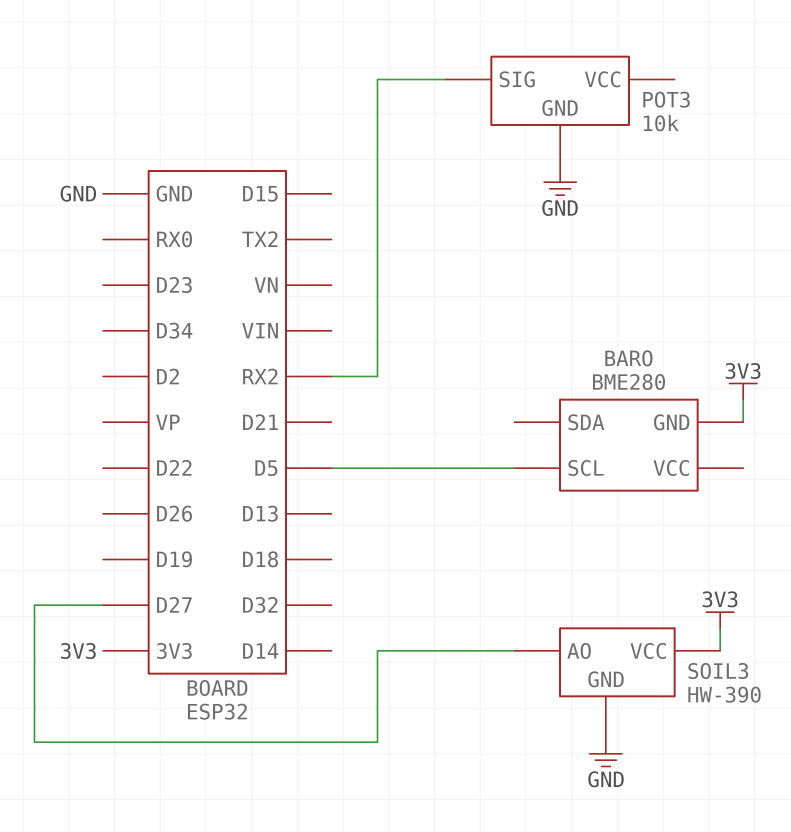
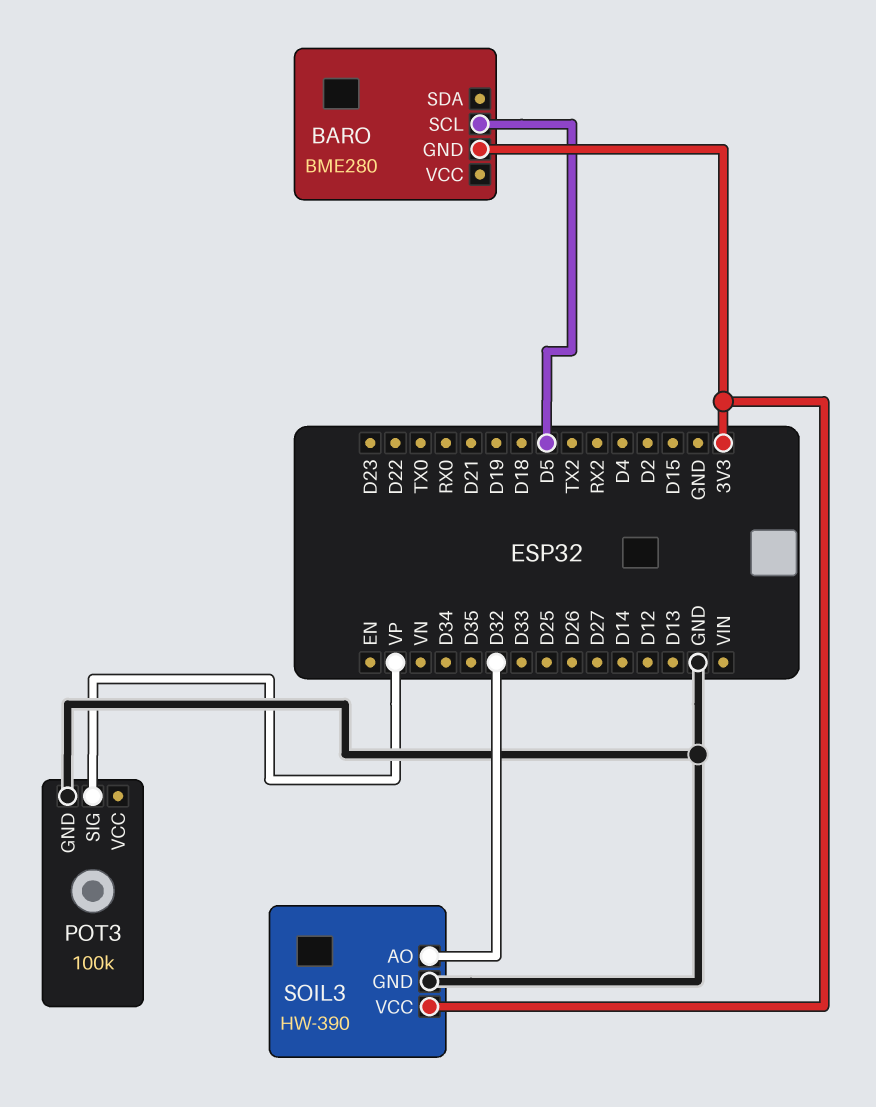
POT3: 10k -> 100k
POT3 pin SIG: RX2 -> VP
SOIL3 pin AO: D27 -> D32

